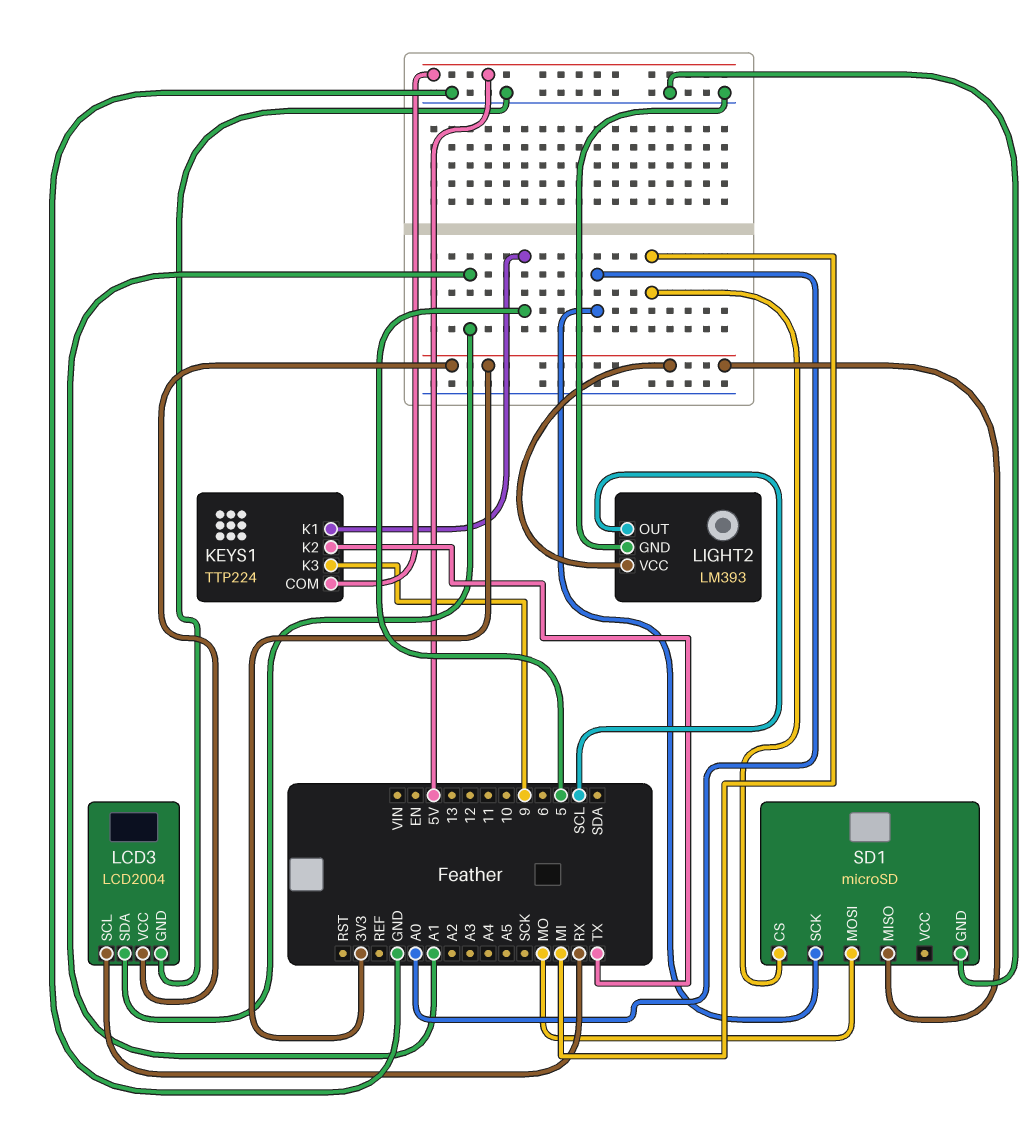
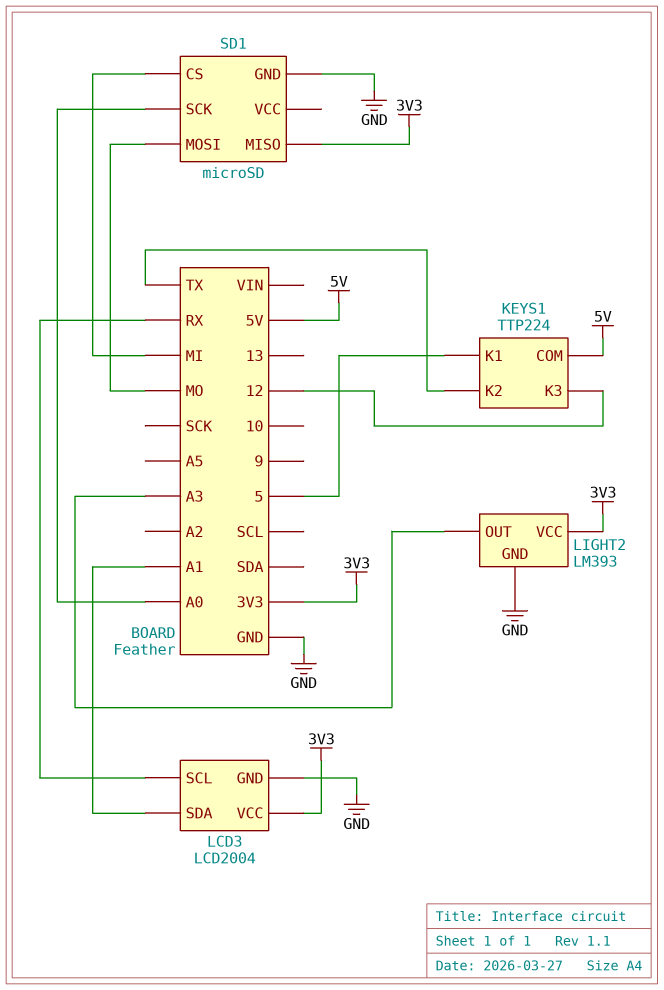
KEYS1 pin K3: 9 -> 12
LIGHT2 pin OUT: SCL -> A3

